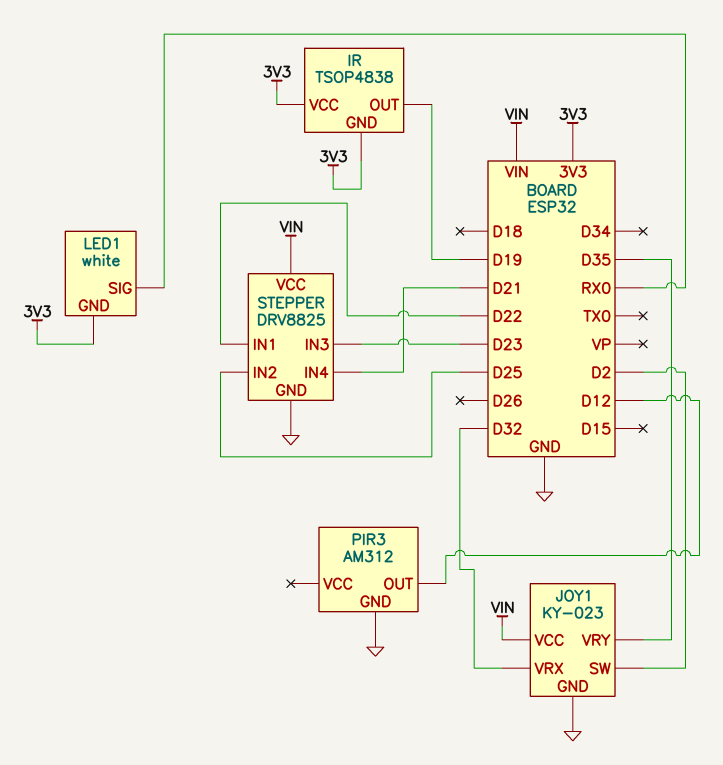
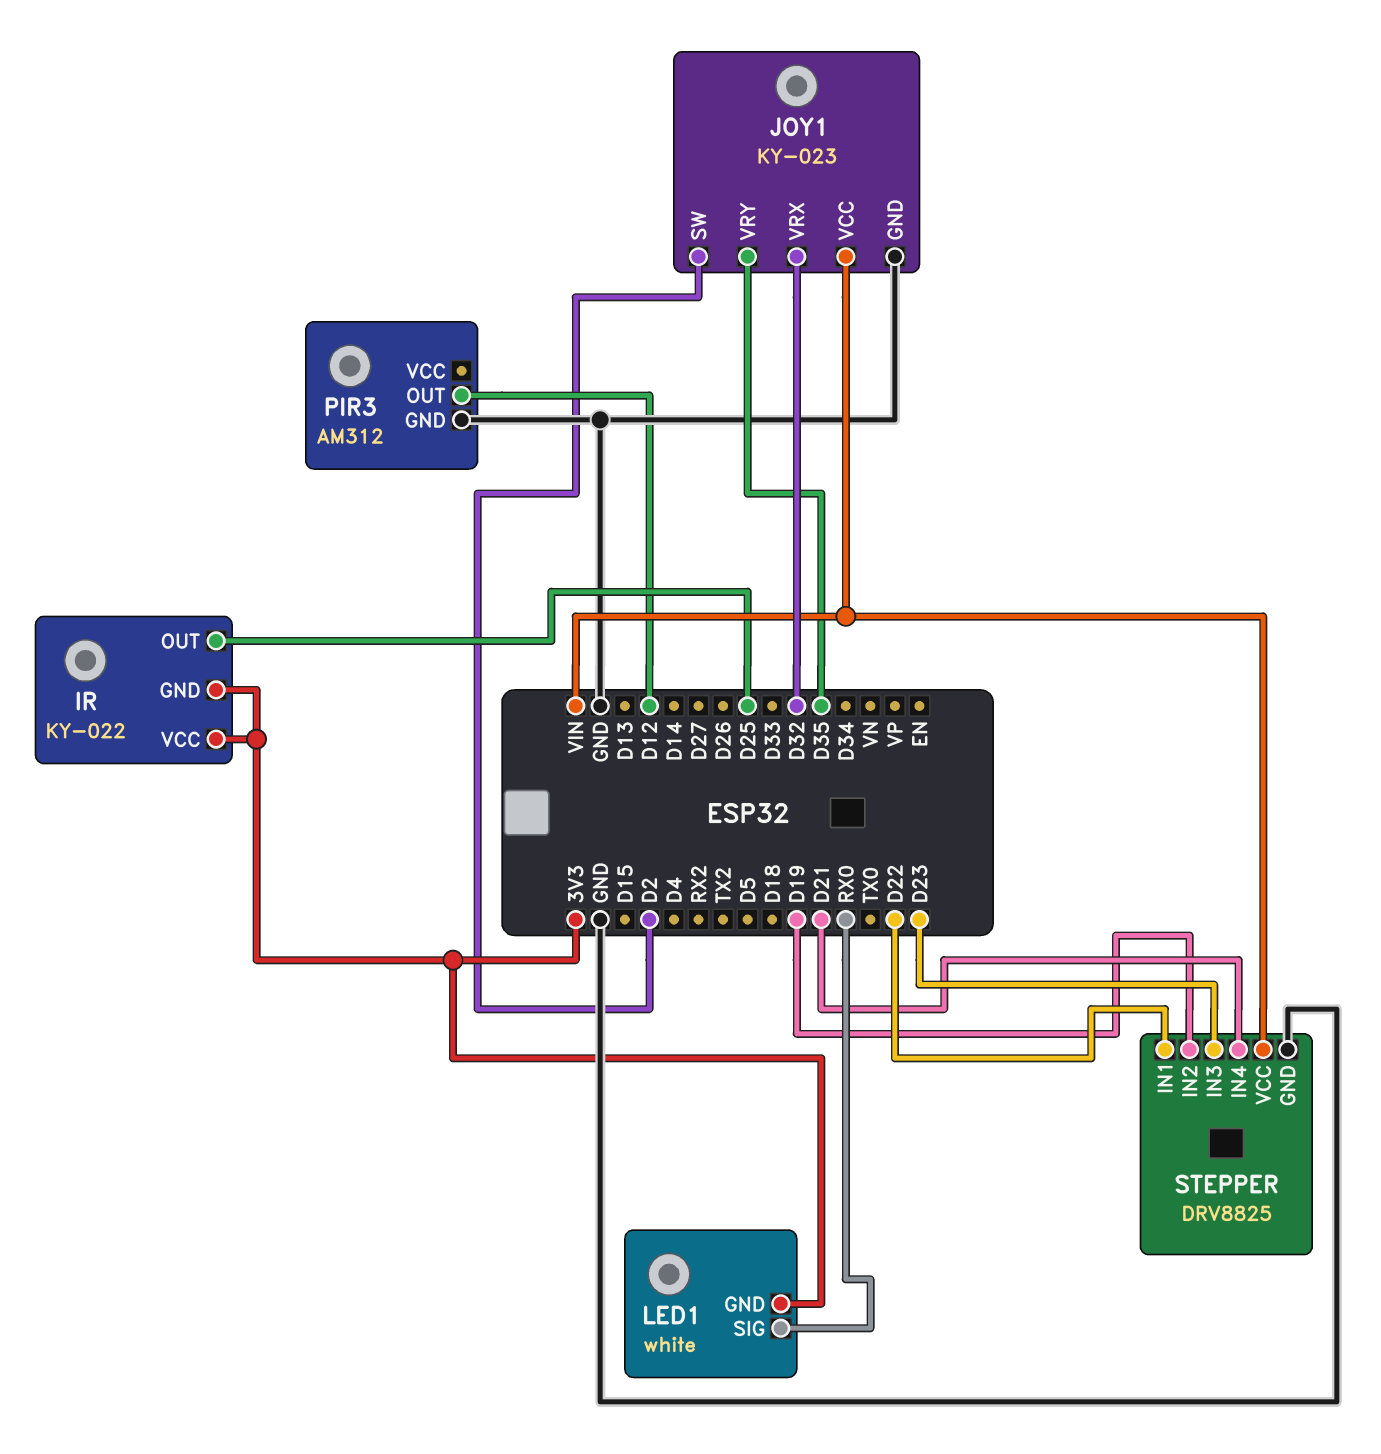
IR: TSOP4838 -> KY-022
IR pin OUT: D19 -> D25
STEPPER pin IN2: D25 -> D19

